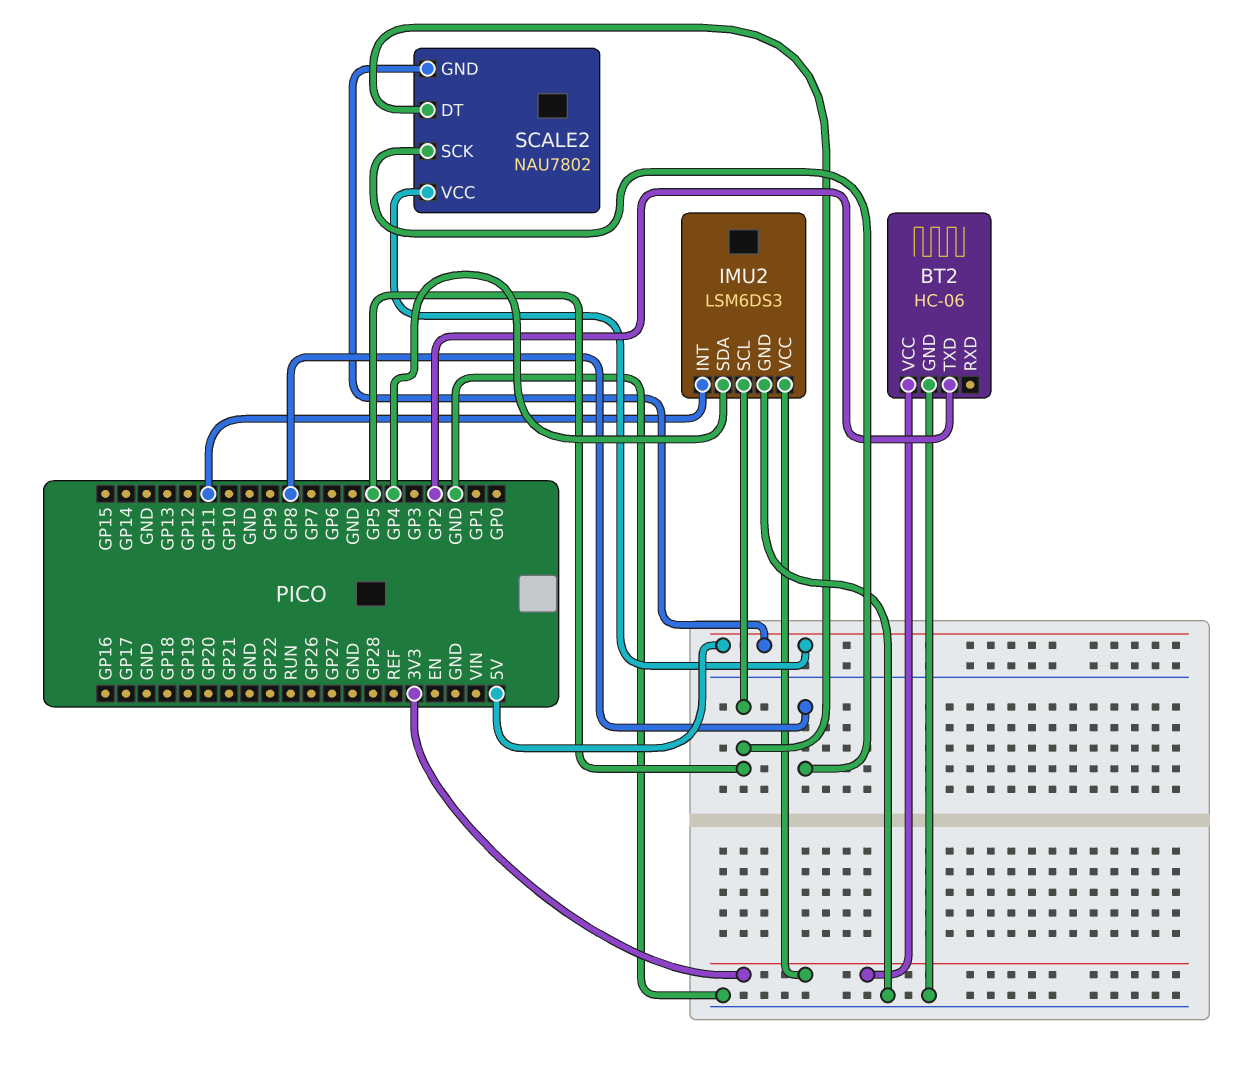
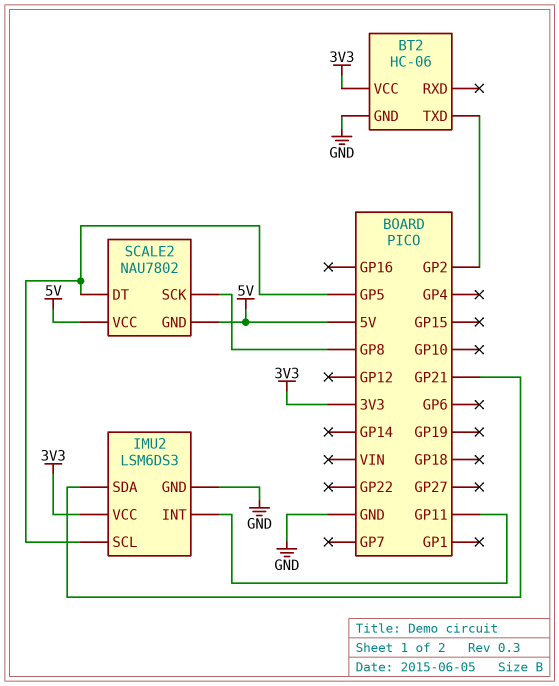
IMU2 pin SDA: GP4 -> GP21

